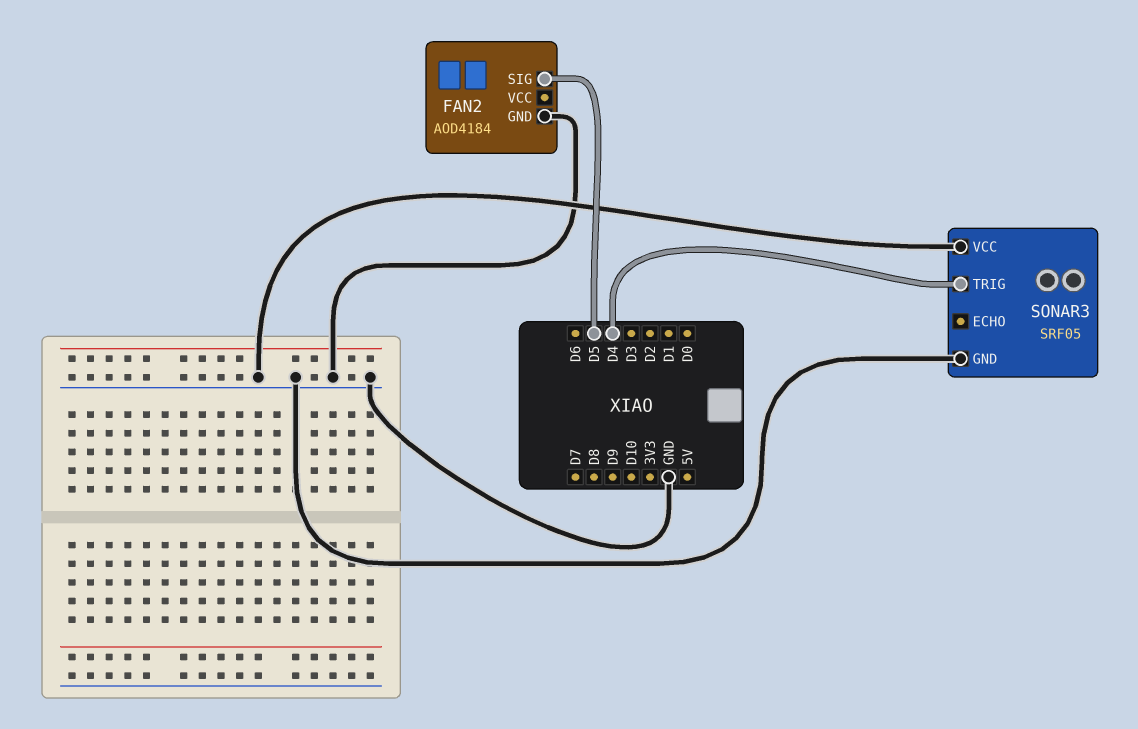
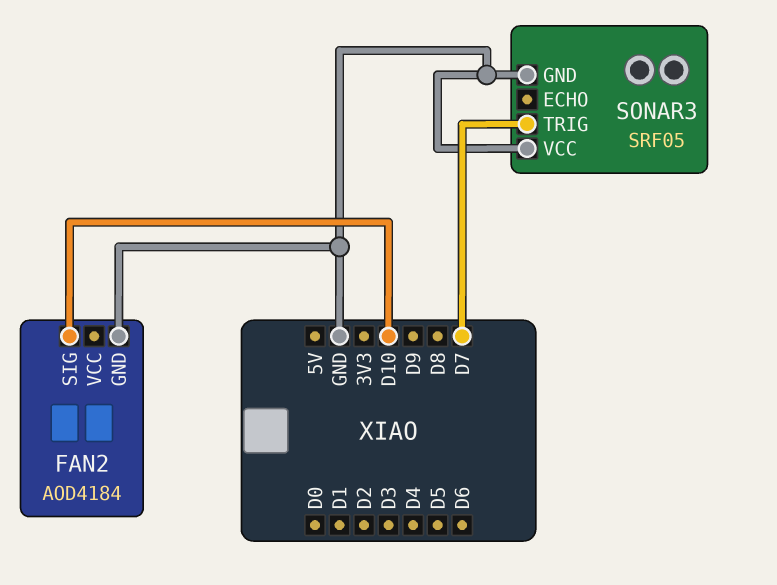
FAN2 pin SIG: D5 -> D10
SONAR3 pin TRIG: D4 -> D7

